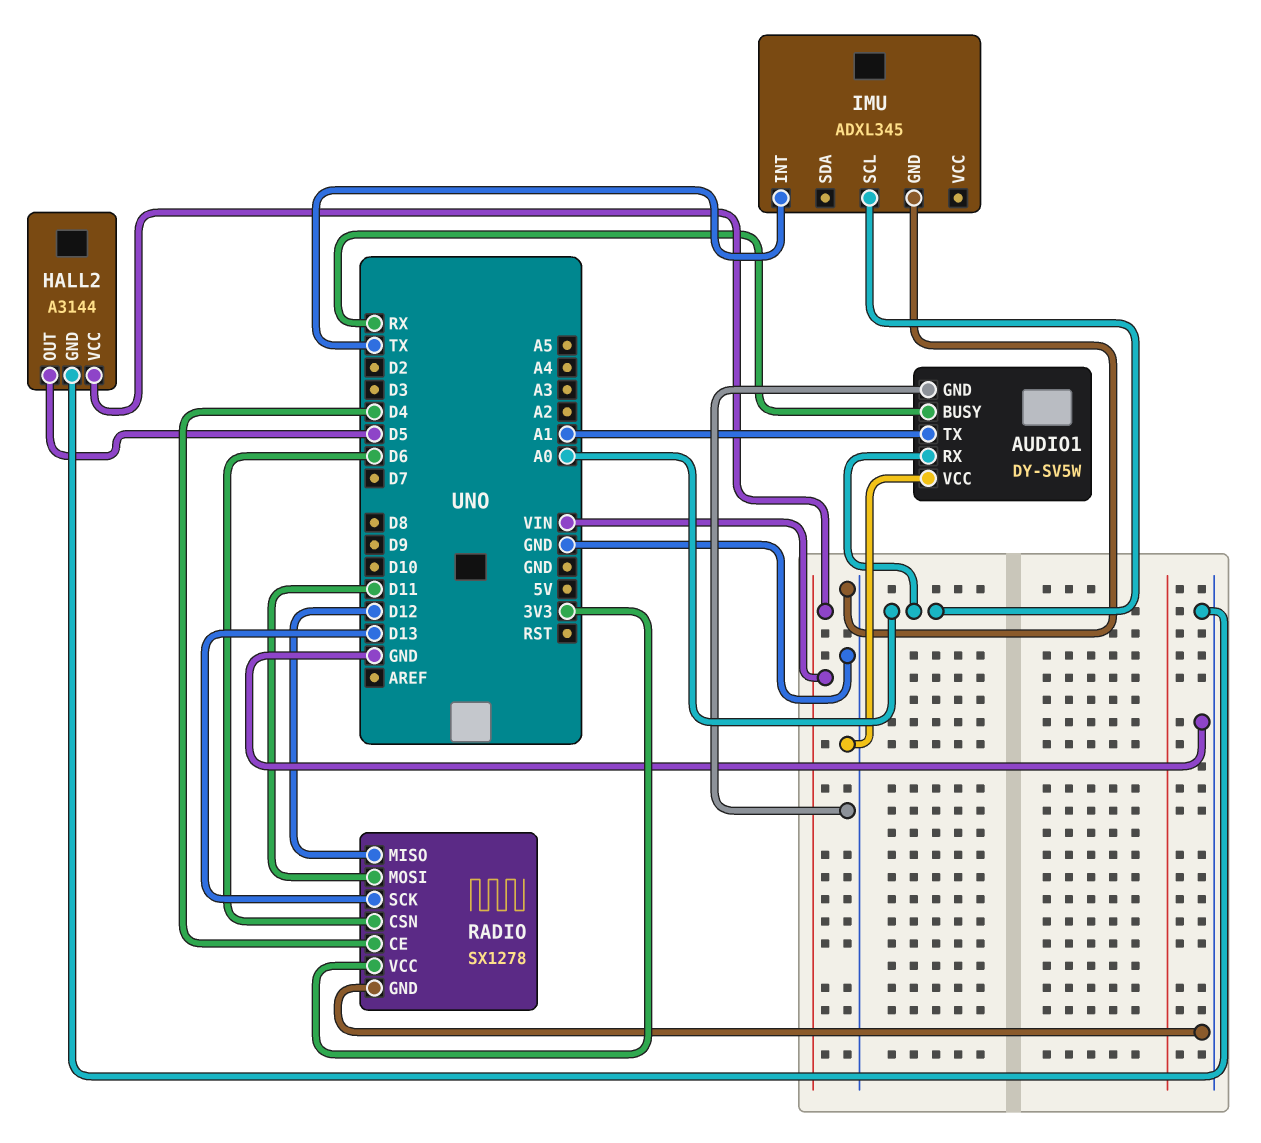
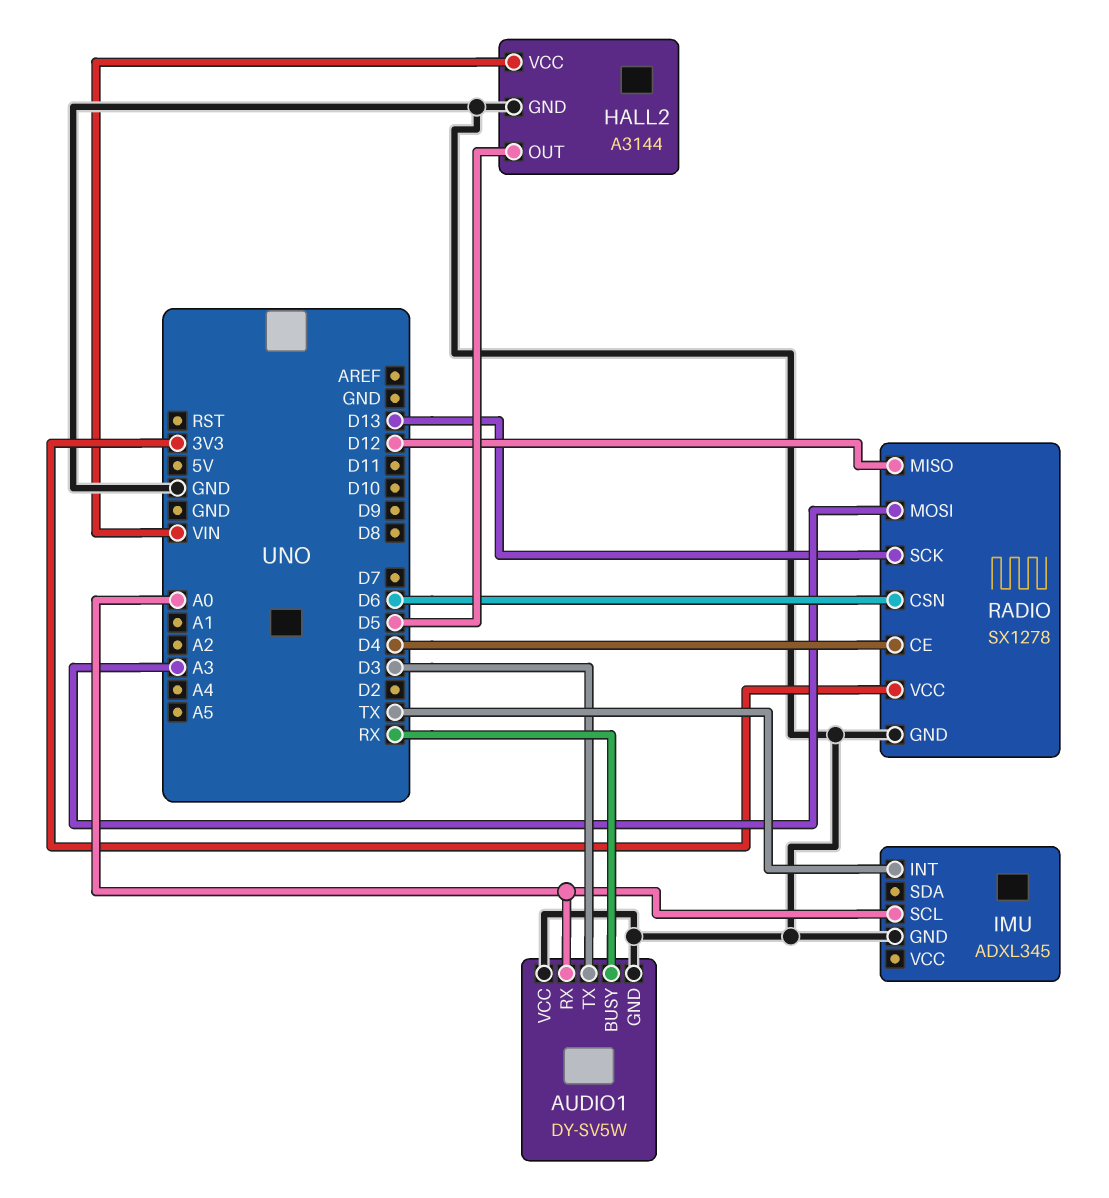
AUDIO1 pin TX: A1 -> D3
RADIO pin MOSI: D11 -> A3

